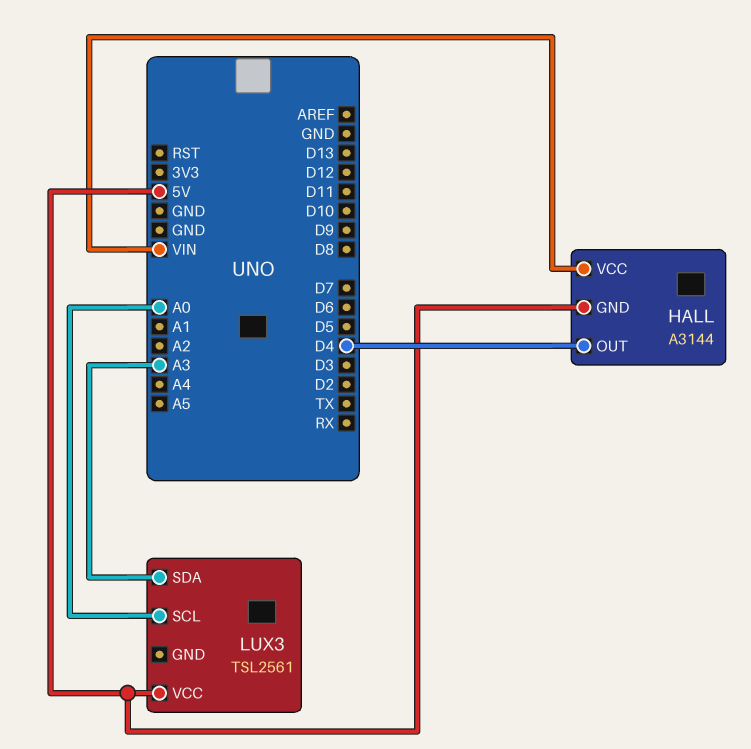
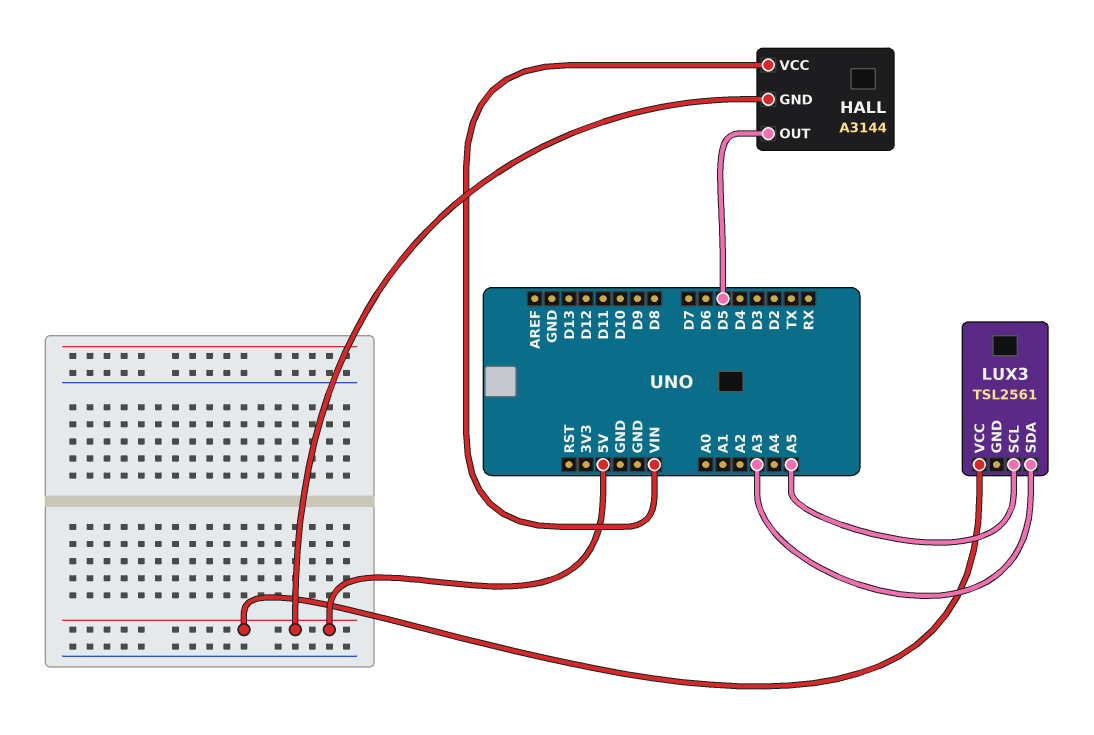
HALL pin OUT: D4 -> D5
LUX3 pin SCL: A0 -> A5

